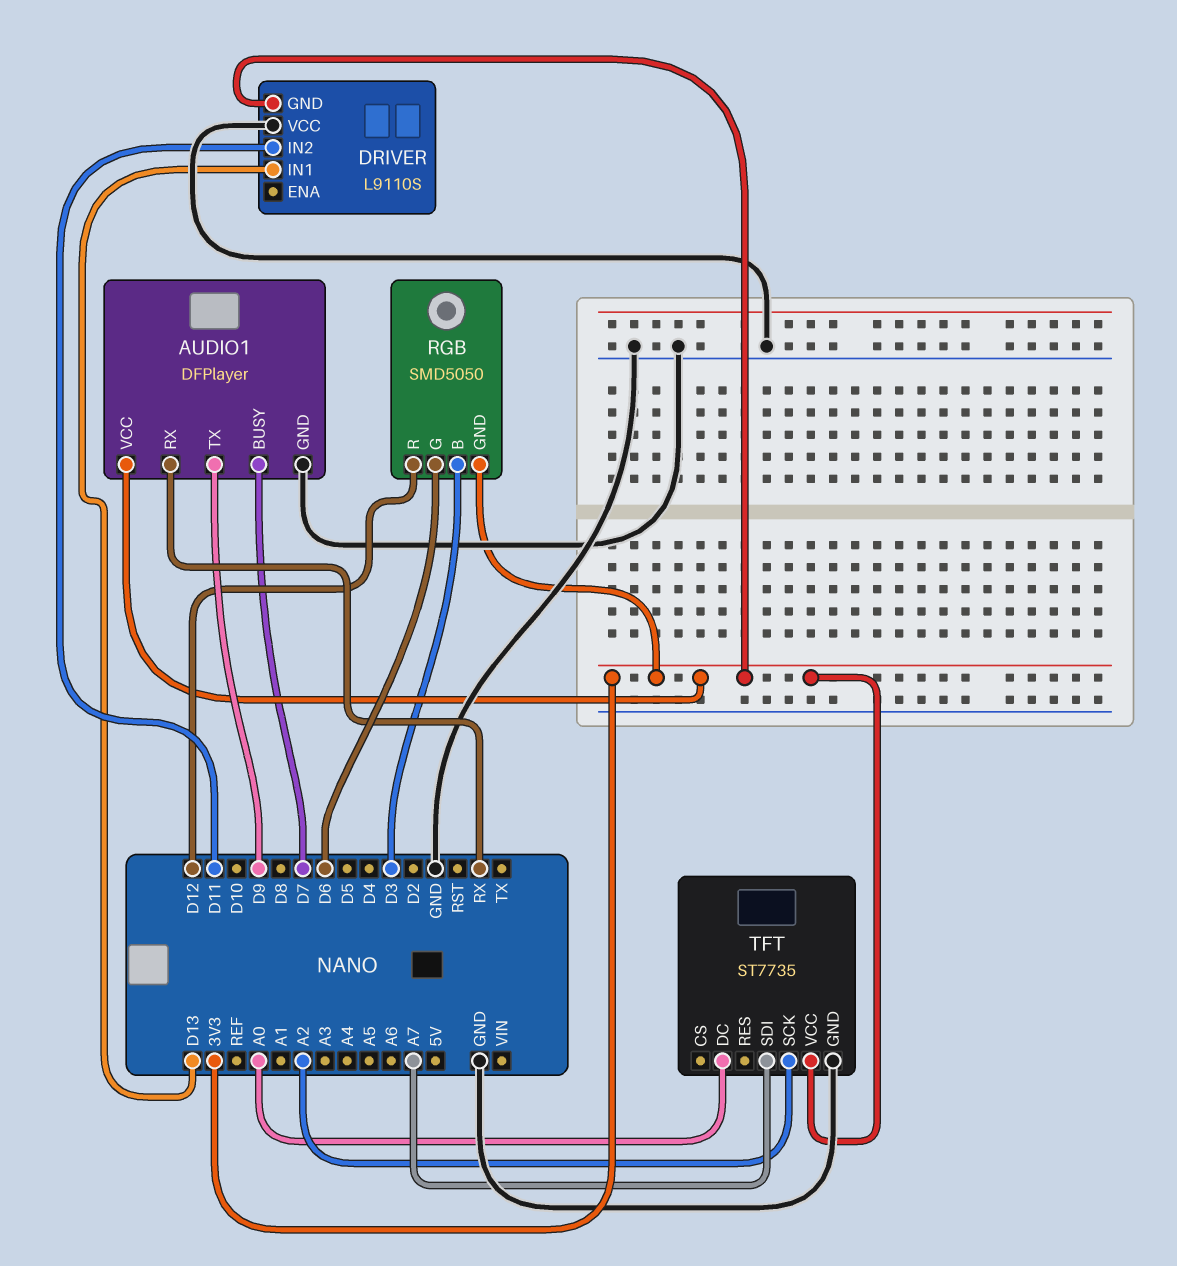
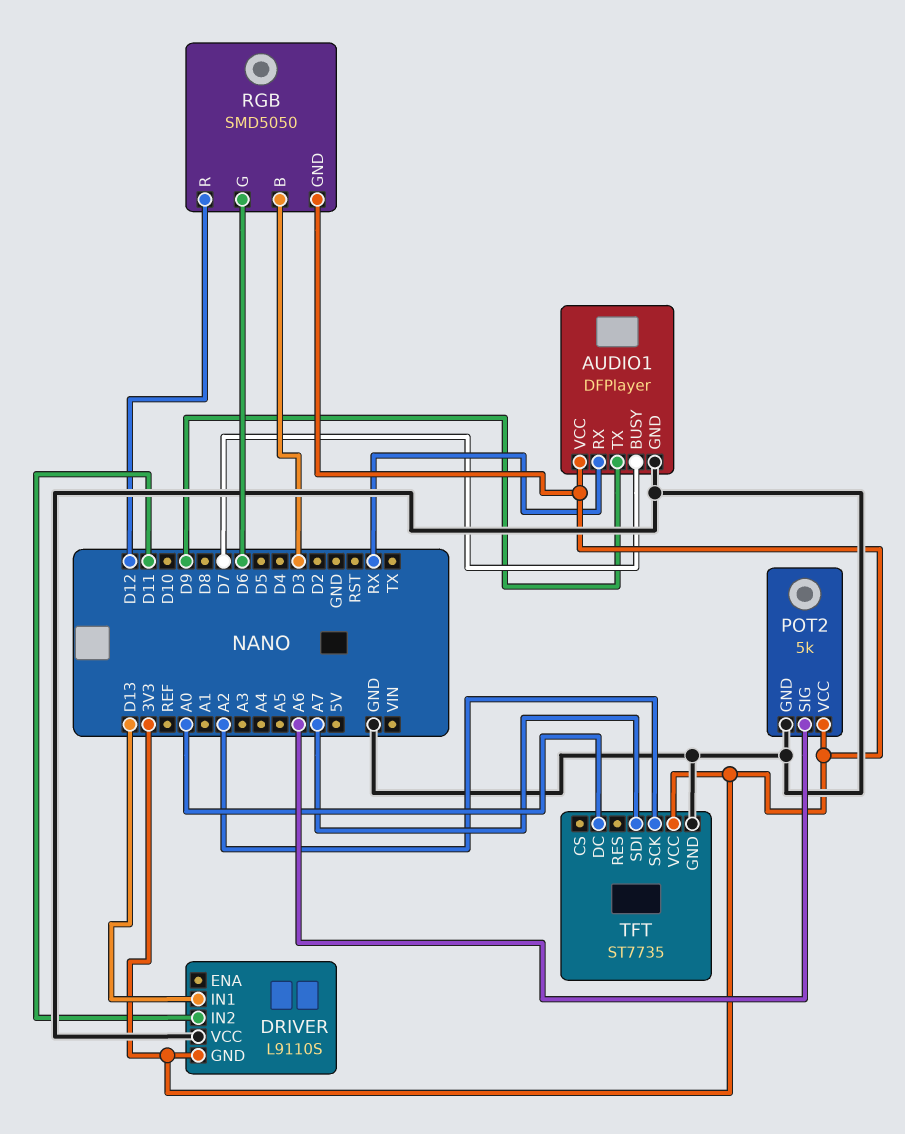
POT2: none -> 5k
POT2 pin GND: none -> GND
POT2 pin SIG: none -> A6
POT2 pin VCC: none -> 3V3

